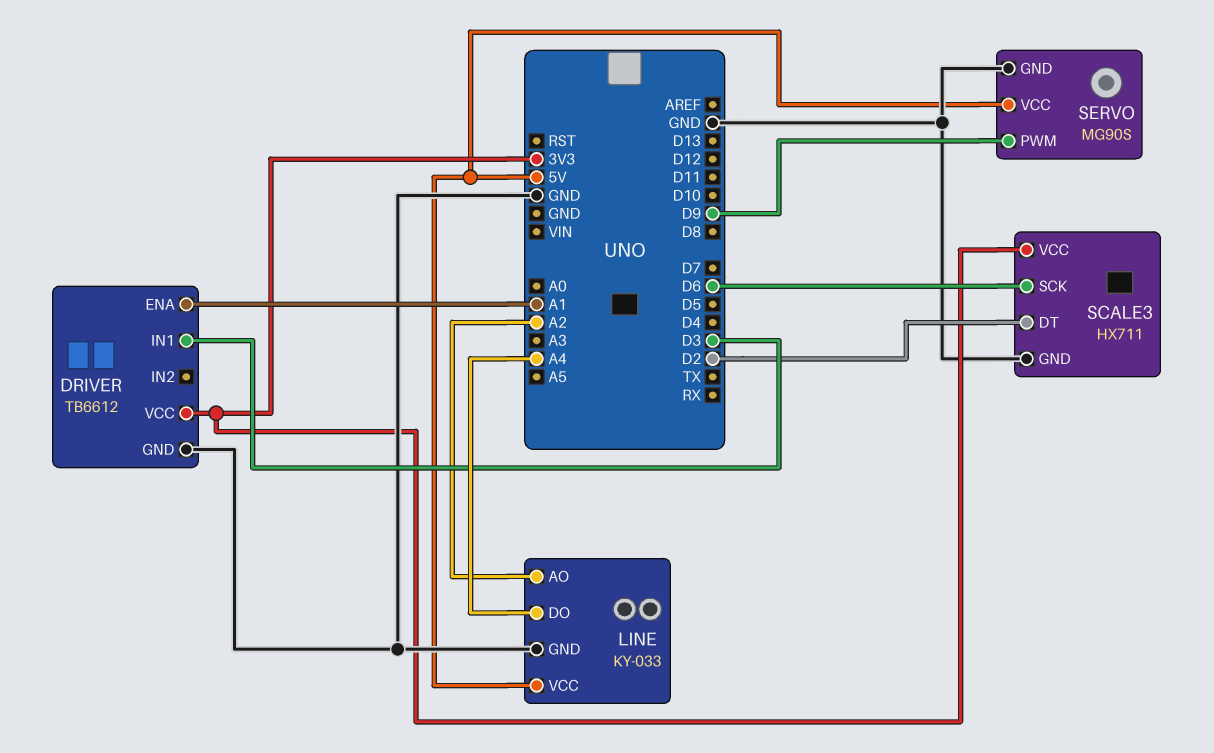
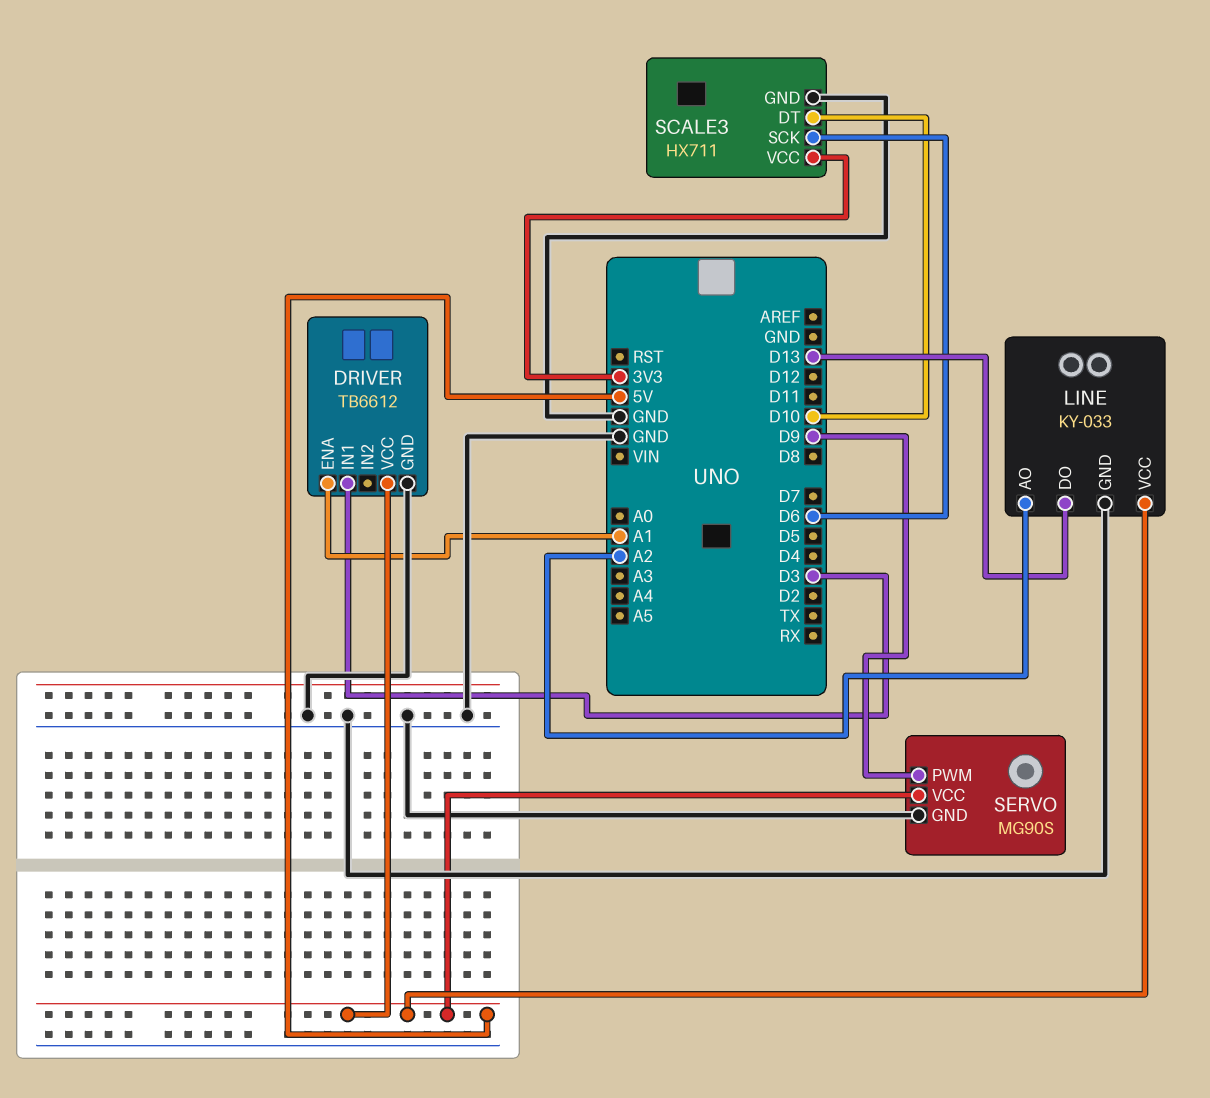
DRIVER pin VCC: 3V3 -> 5V
LINE pin DO: A4 -> D13
SCALE3 pin DT: D2 -> D10

